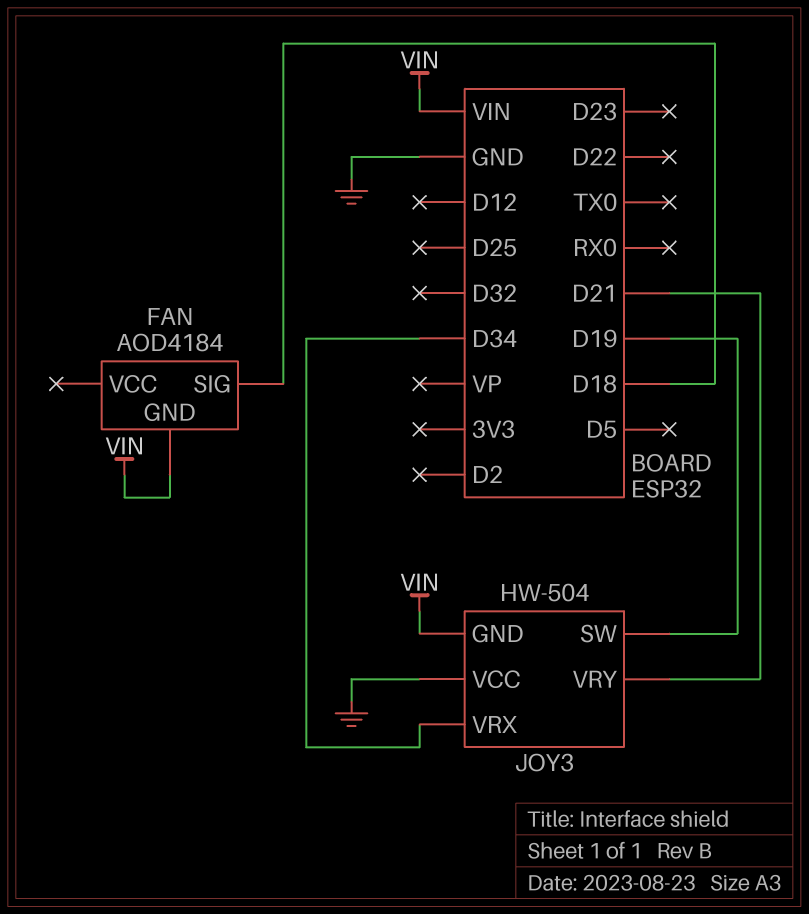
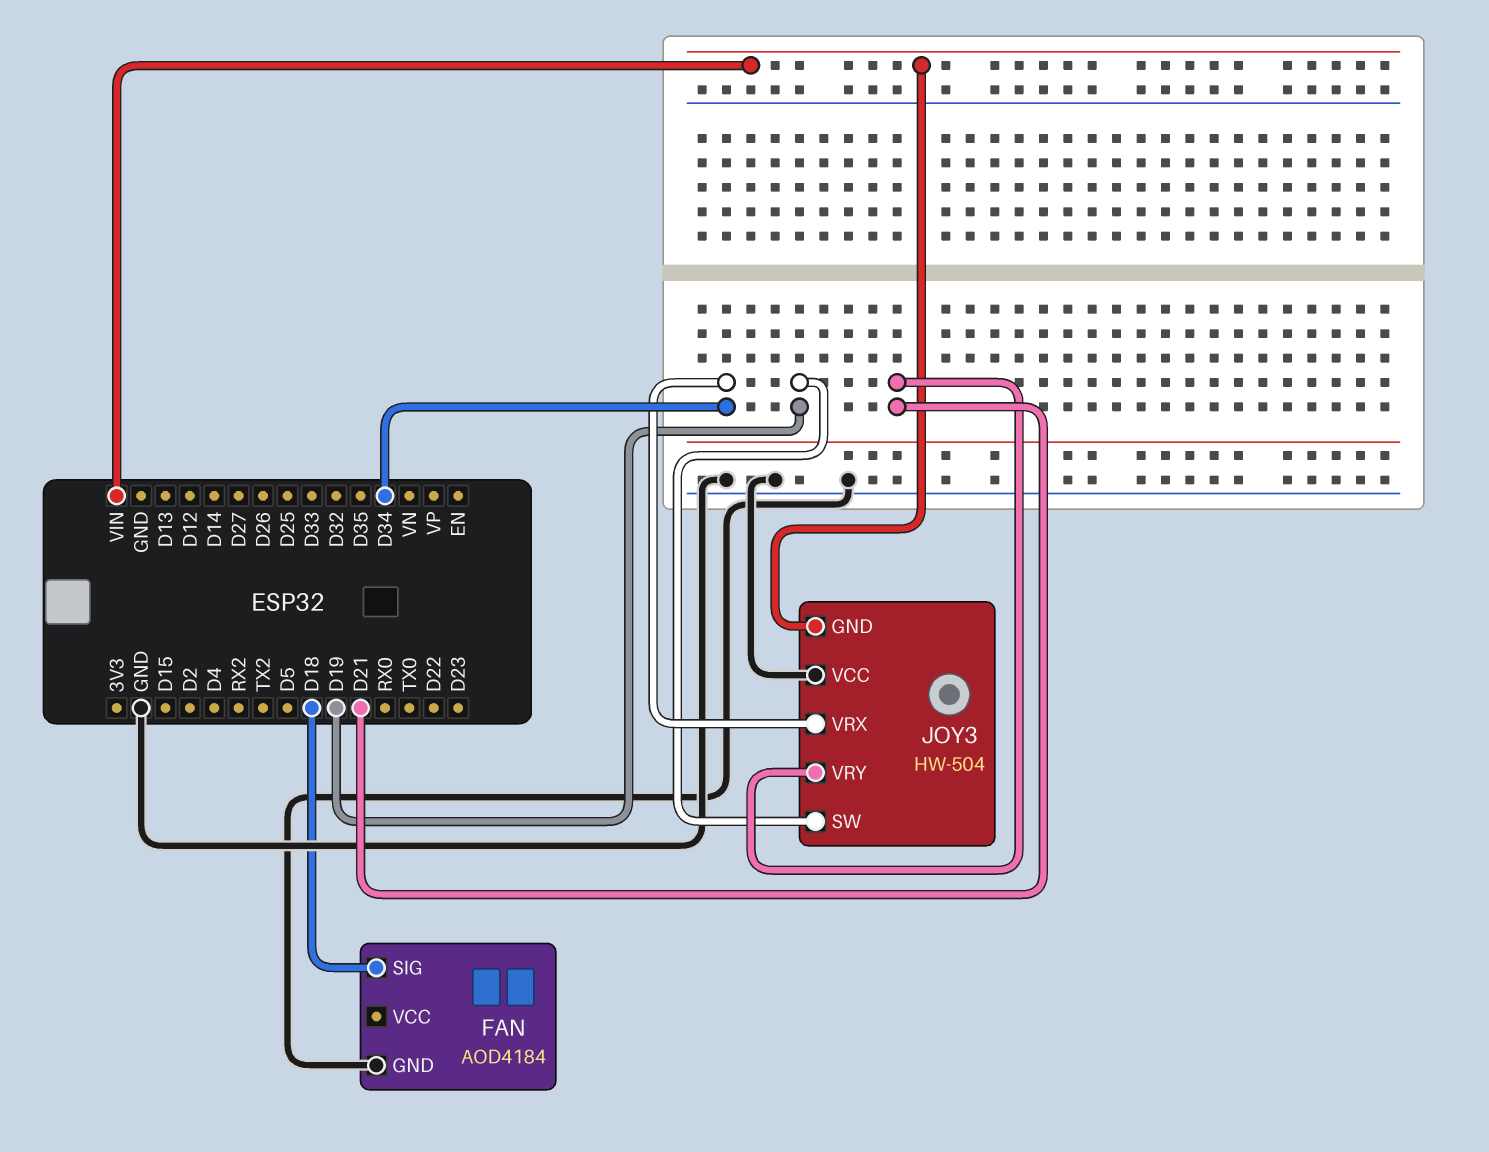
FAN pin GND: VIN -> GND

